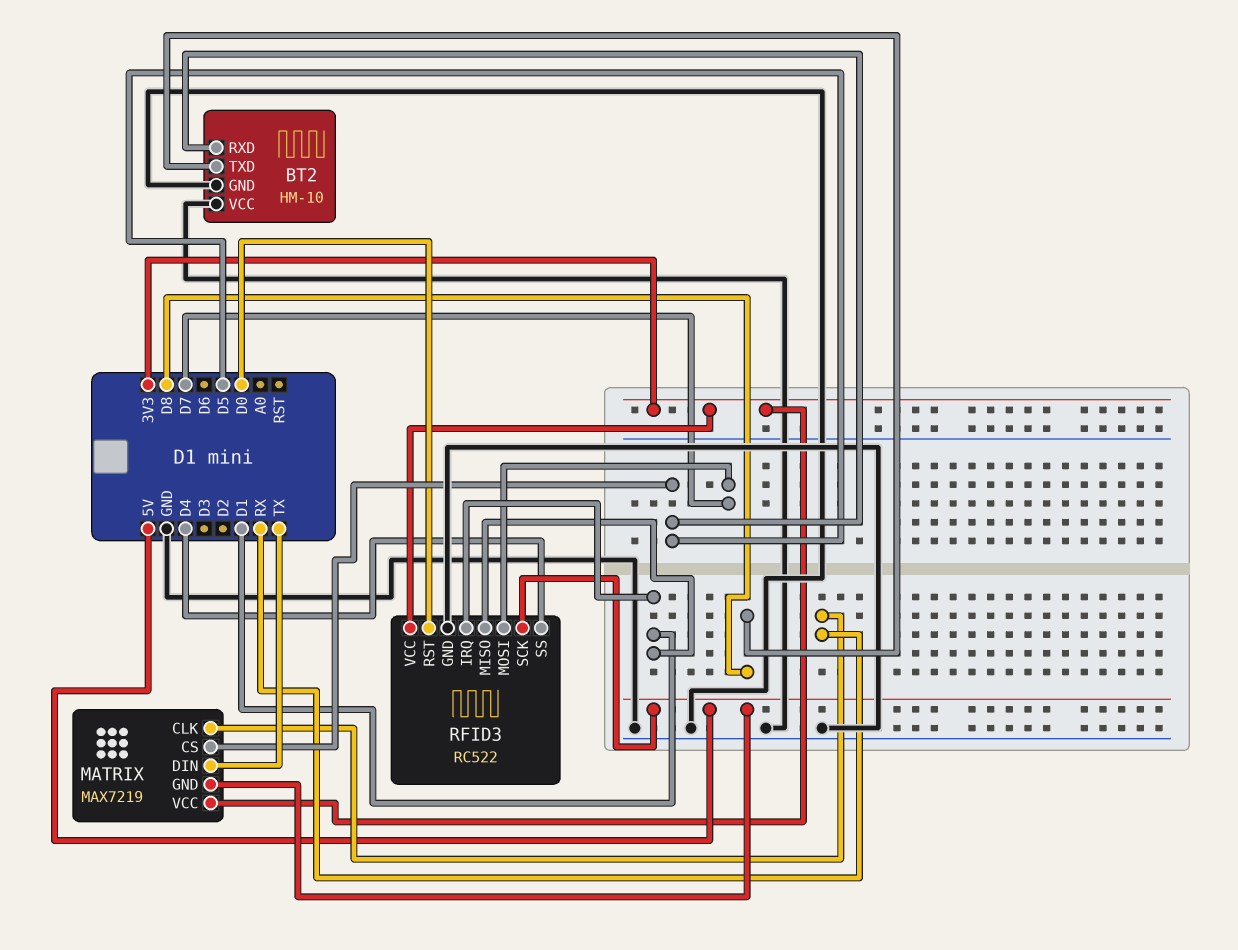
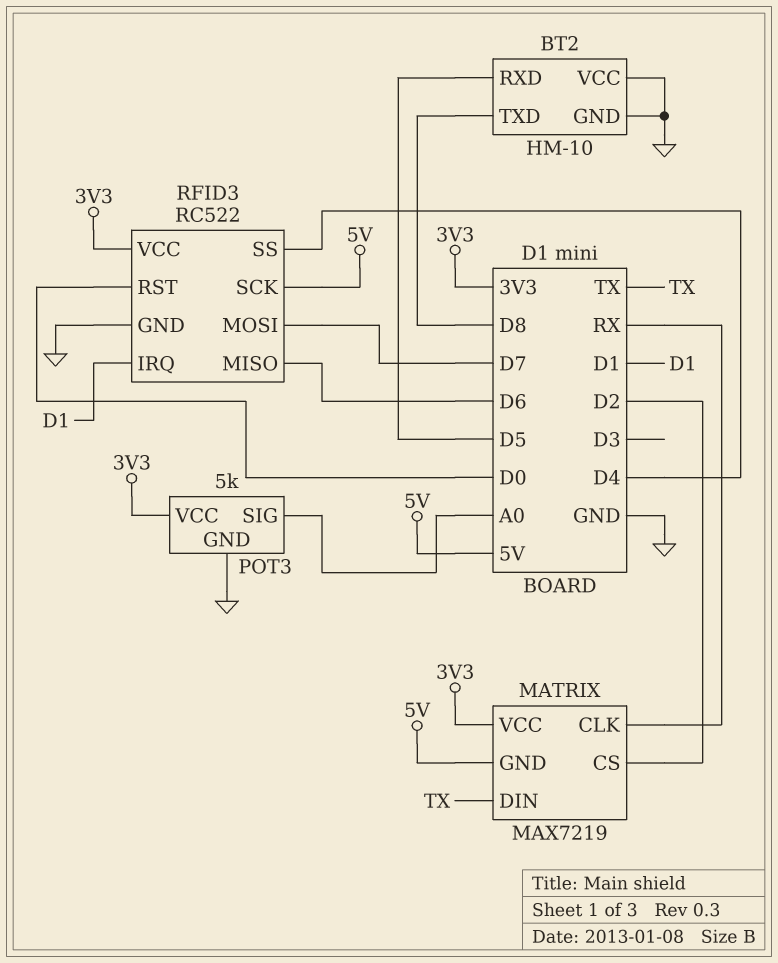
MATRIX pin CS: D5 -> D2
POT3: none -> 5k
POT3 pin GND: none -> GND
POT3 pin SIG: none -> A0
POT3 pin VCC: none -> 3V3
RFID3 pin MISO: D1 -> D6

